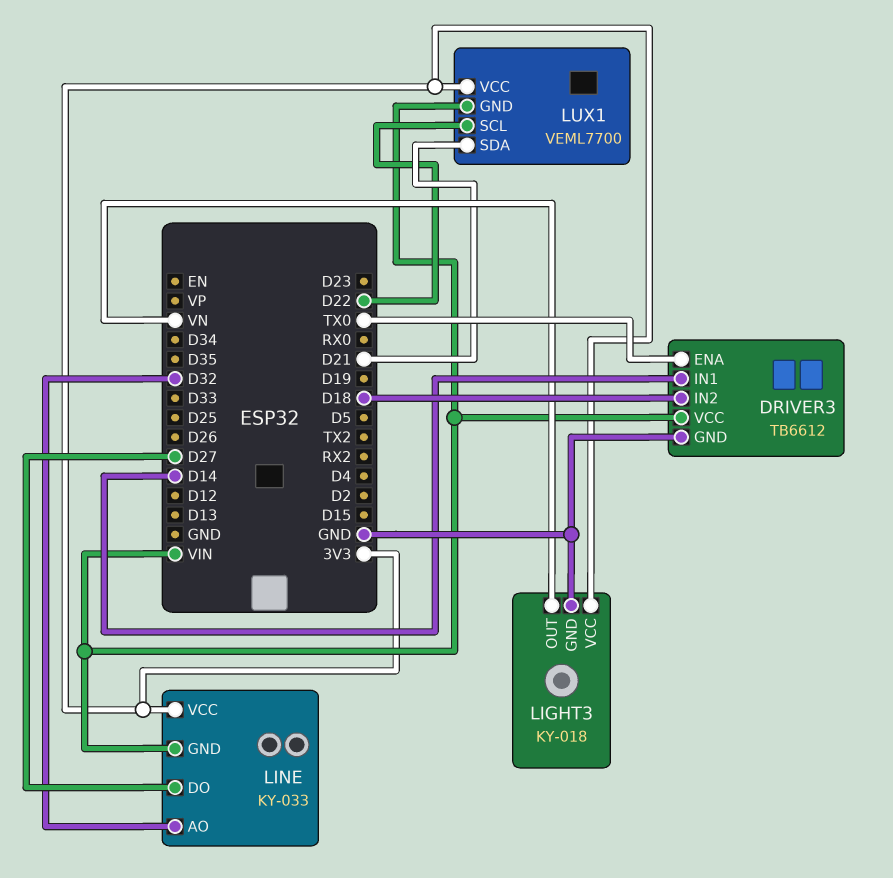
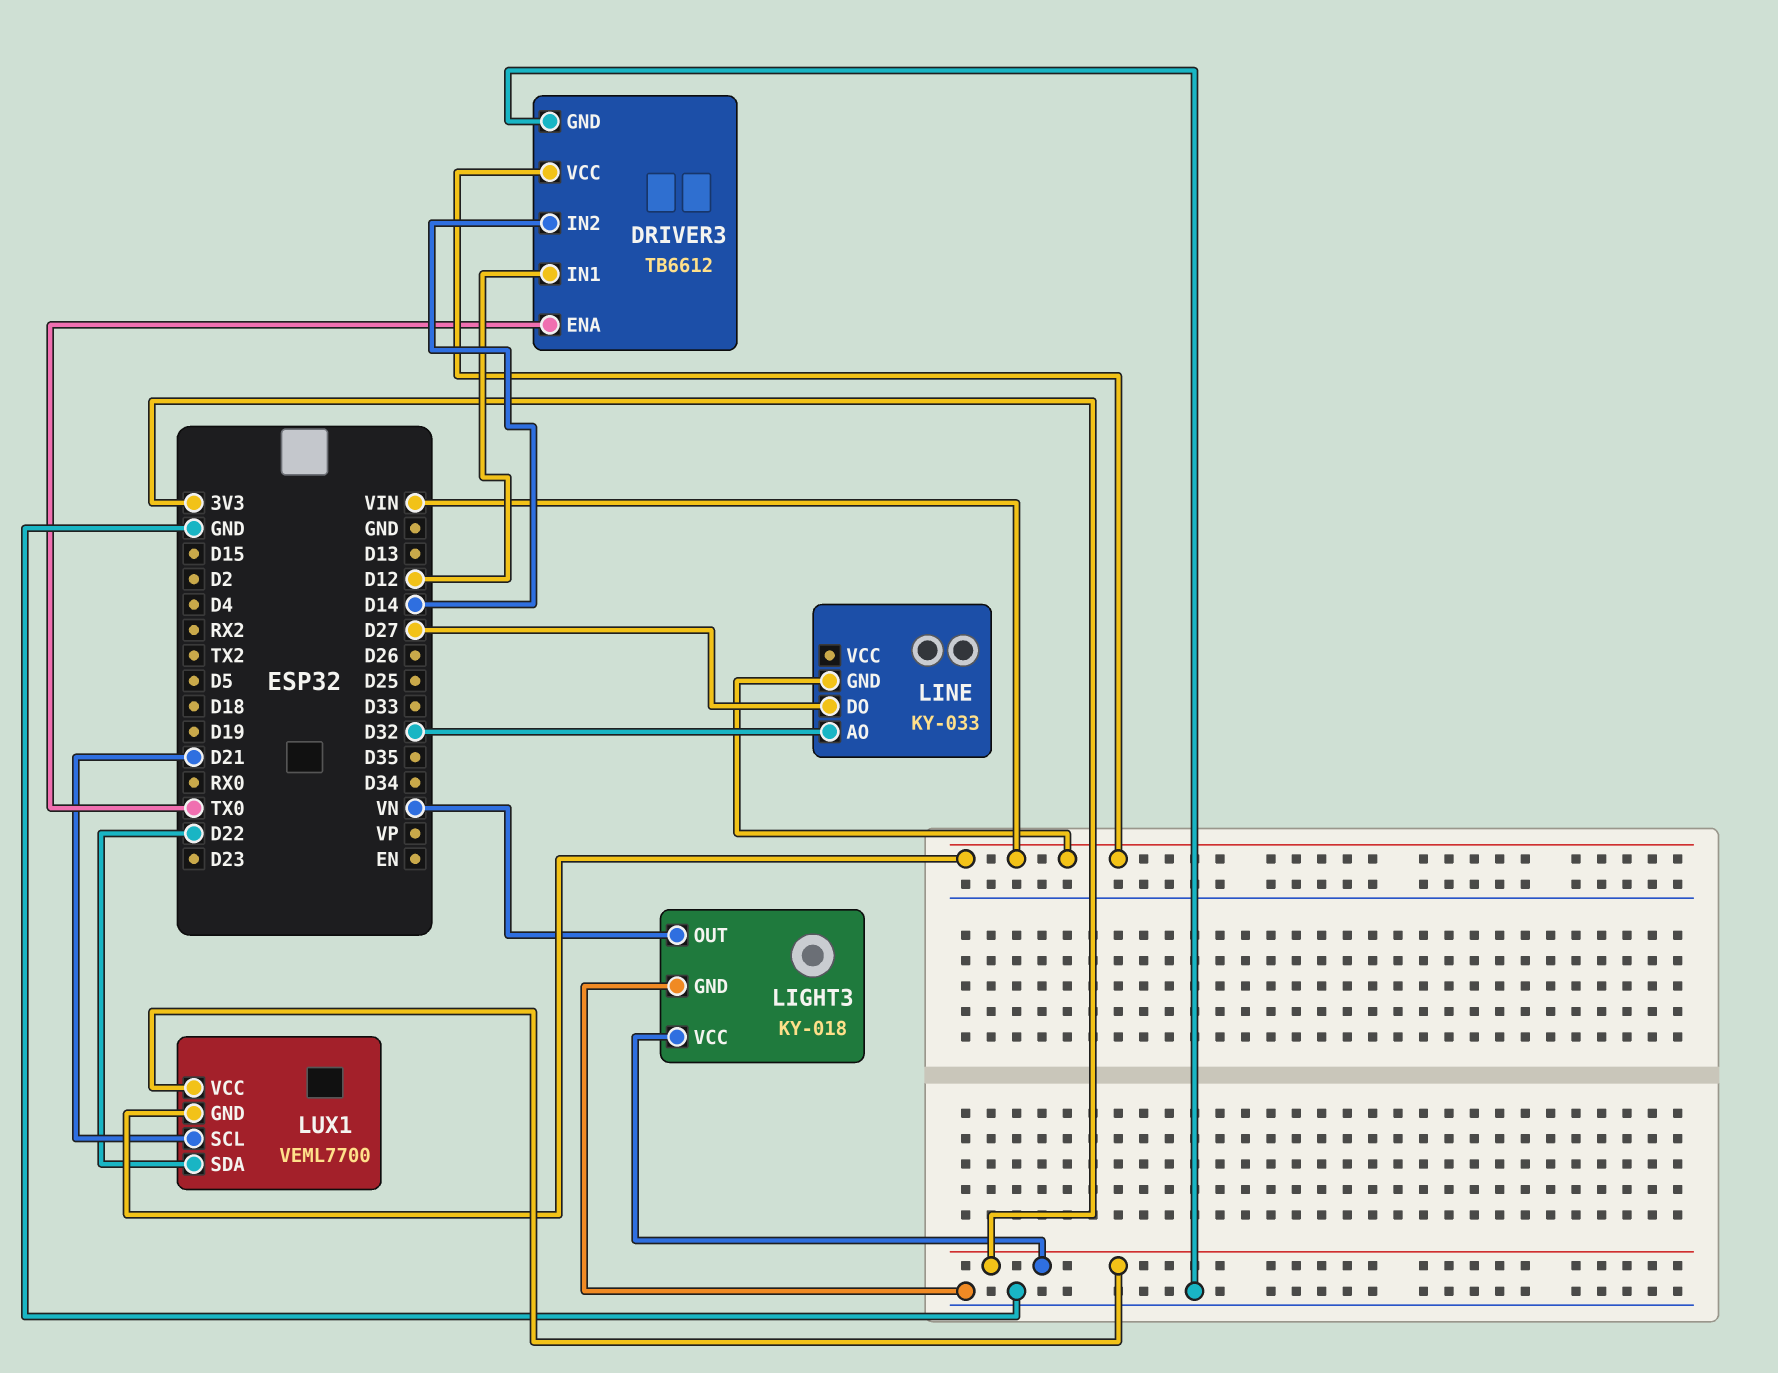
DRIVER3 pin IN1: D14 -> D12
DRIVER3 pin IN2: D18 -> D14
LINE pin VCC: 3V3 -> none
LUX1 pin SCL: D22 -> D21
LUX1 pin SDA: D21 -> D22

